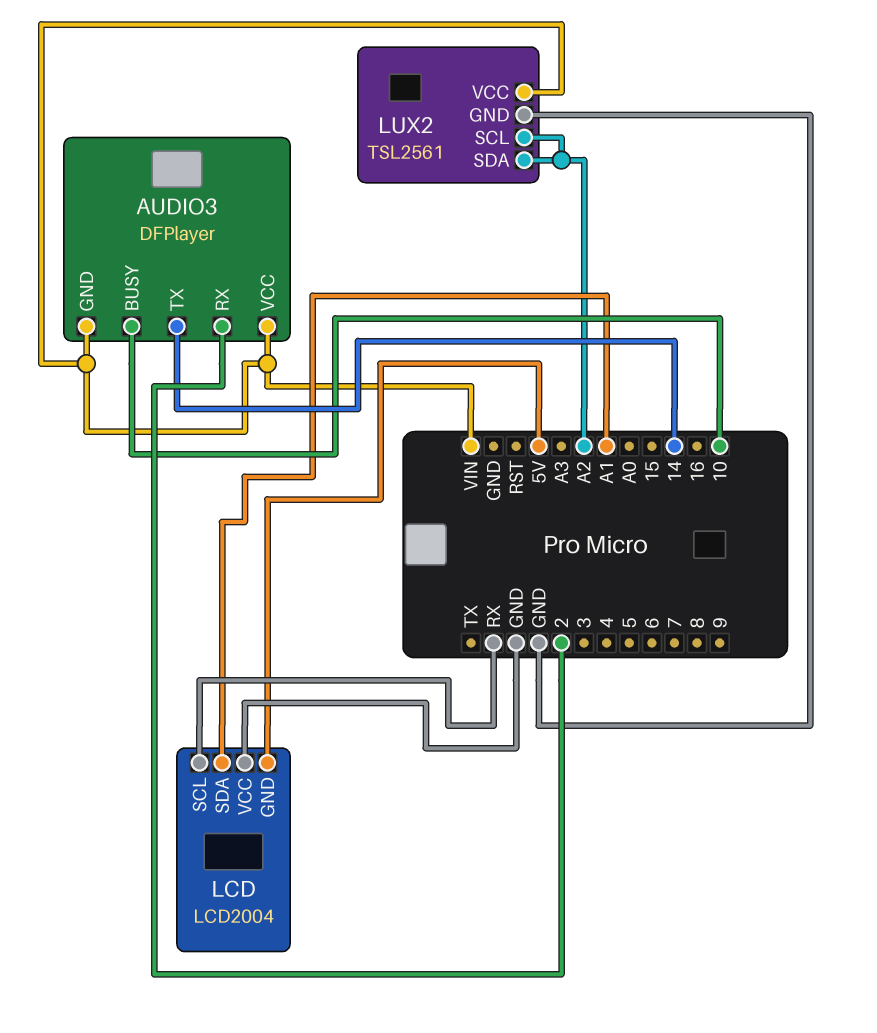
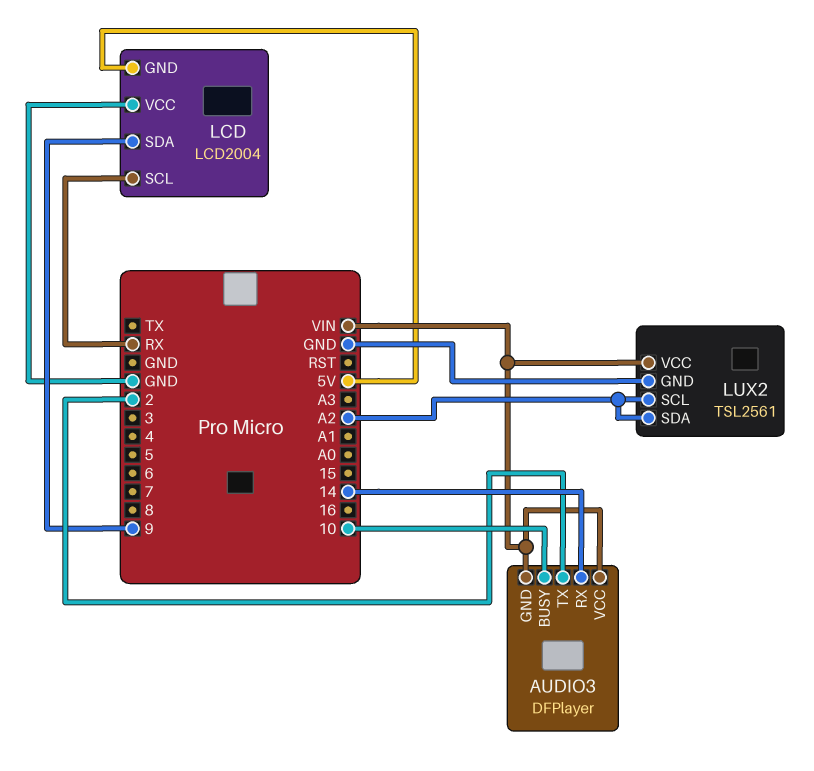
AUDIO3 pin RX: 2 -> 14
AUDIO3 pin TX: 14 -> 2
LCD pin SDA: A1 -> 9

